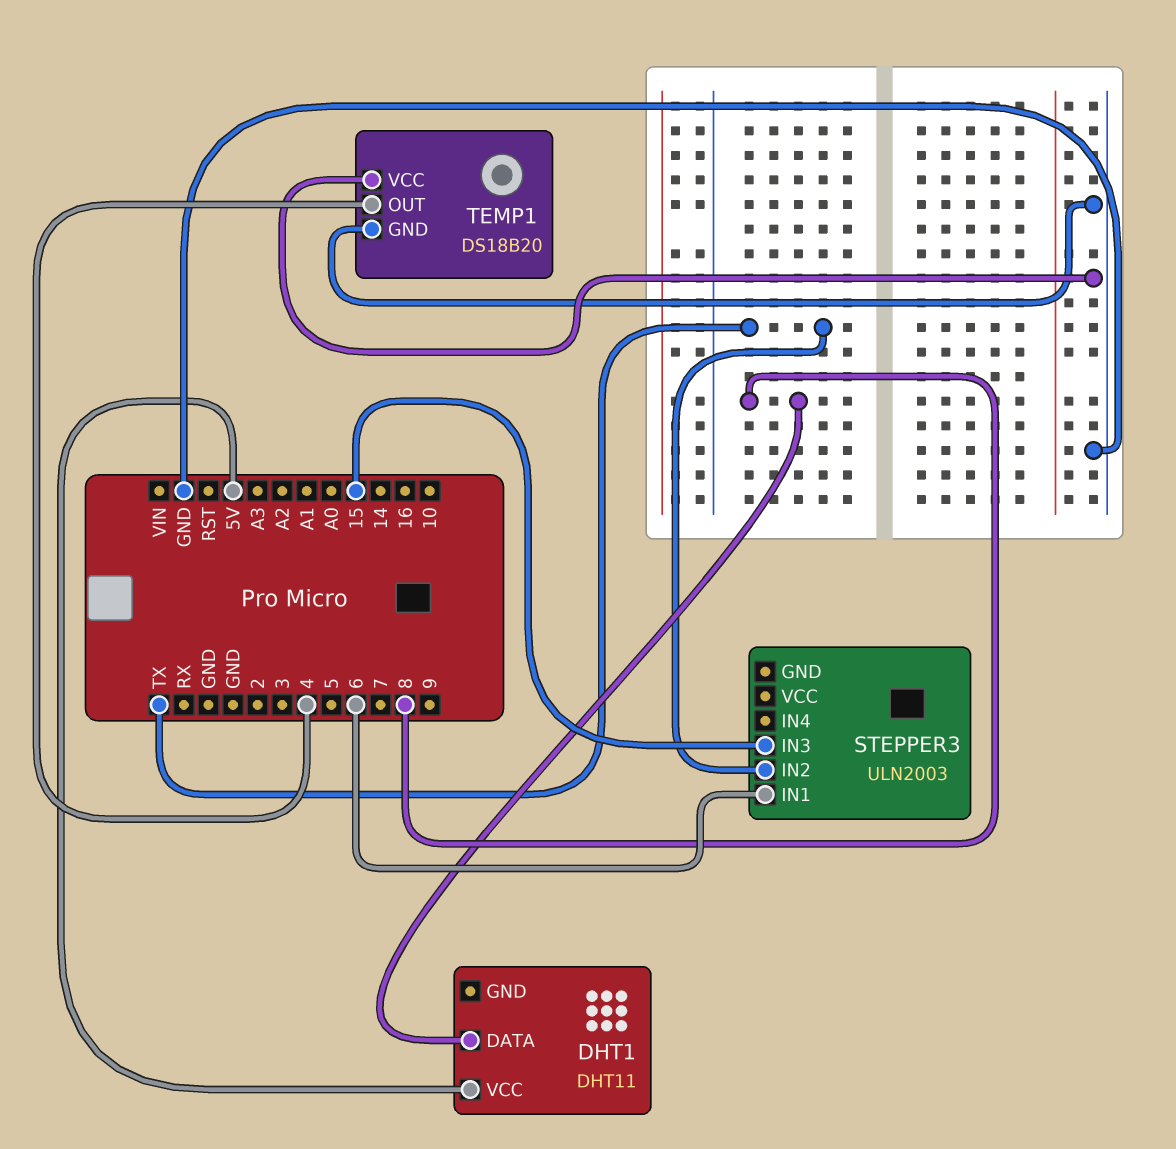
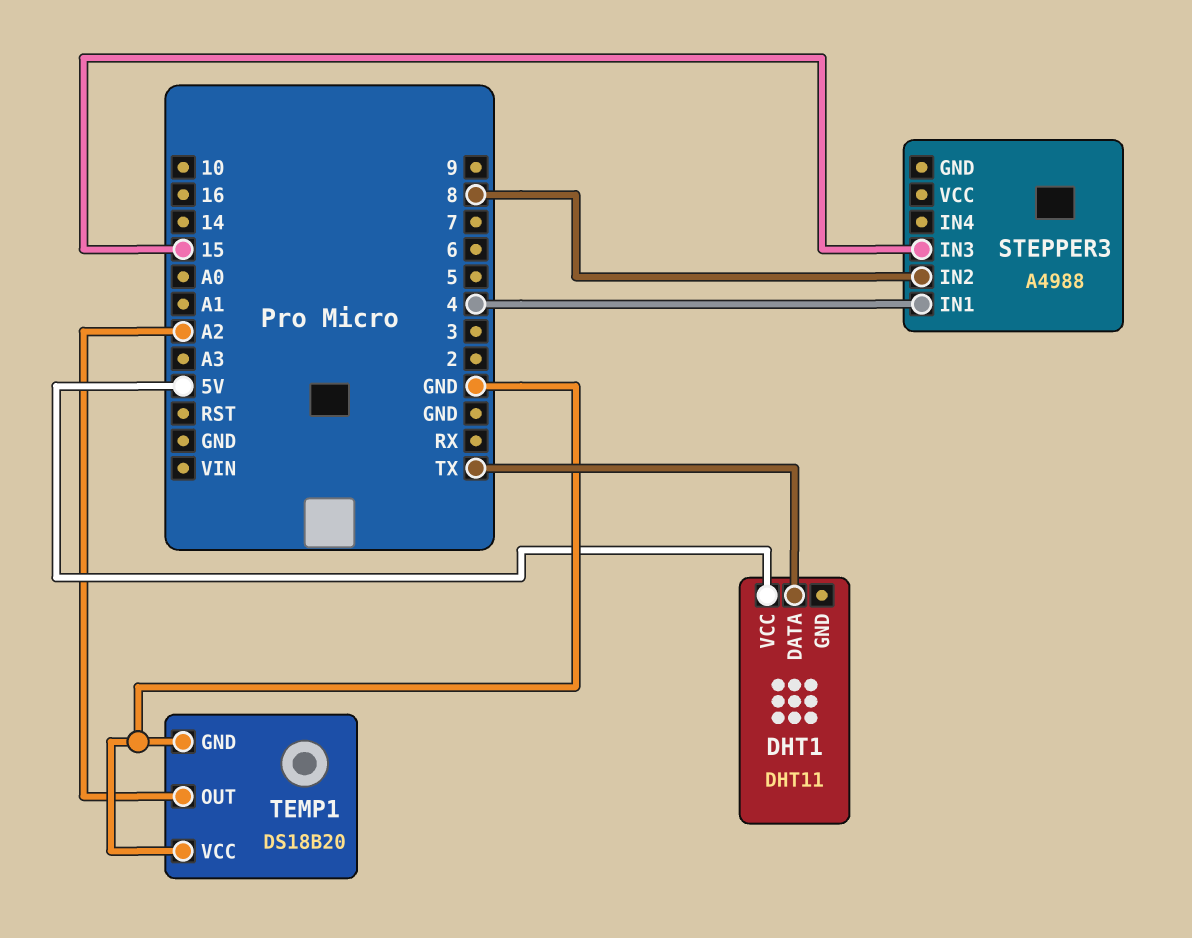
DHT1 pin DATA: 8 -> TX
STEPPER3: ULN2003 -> A4988
STEPPER3 pin IN1: 6 -> 4
STEPPER3 pin IN2: TX -> 8
TEMP1 pin OUT: 4 -> A2

